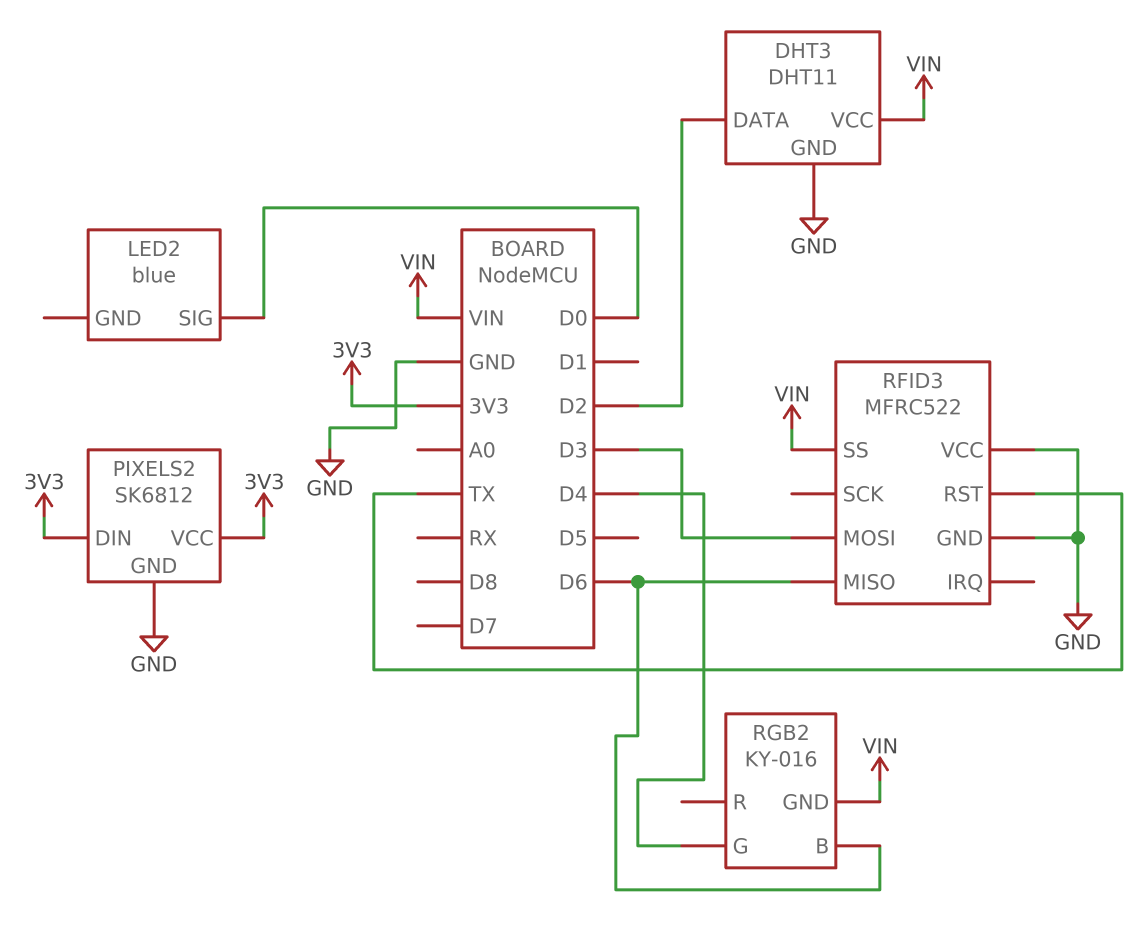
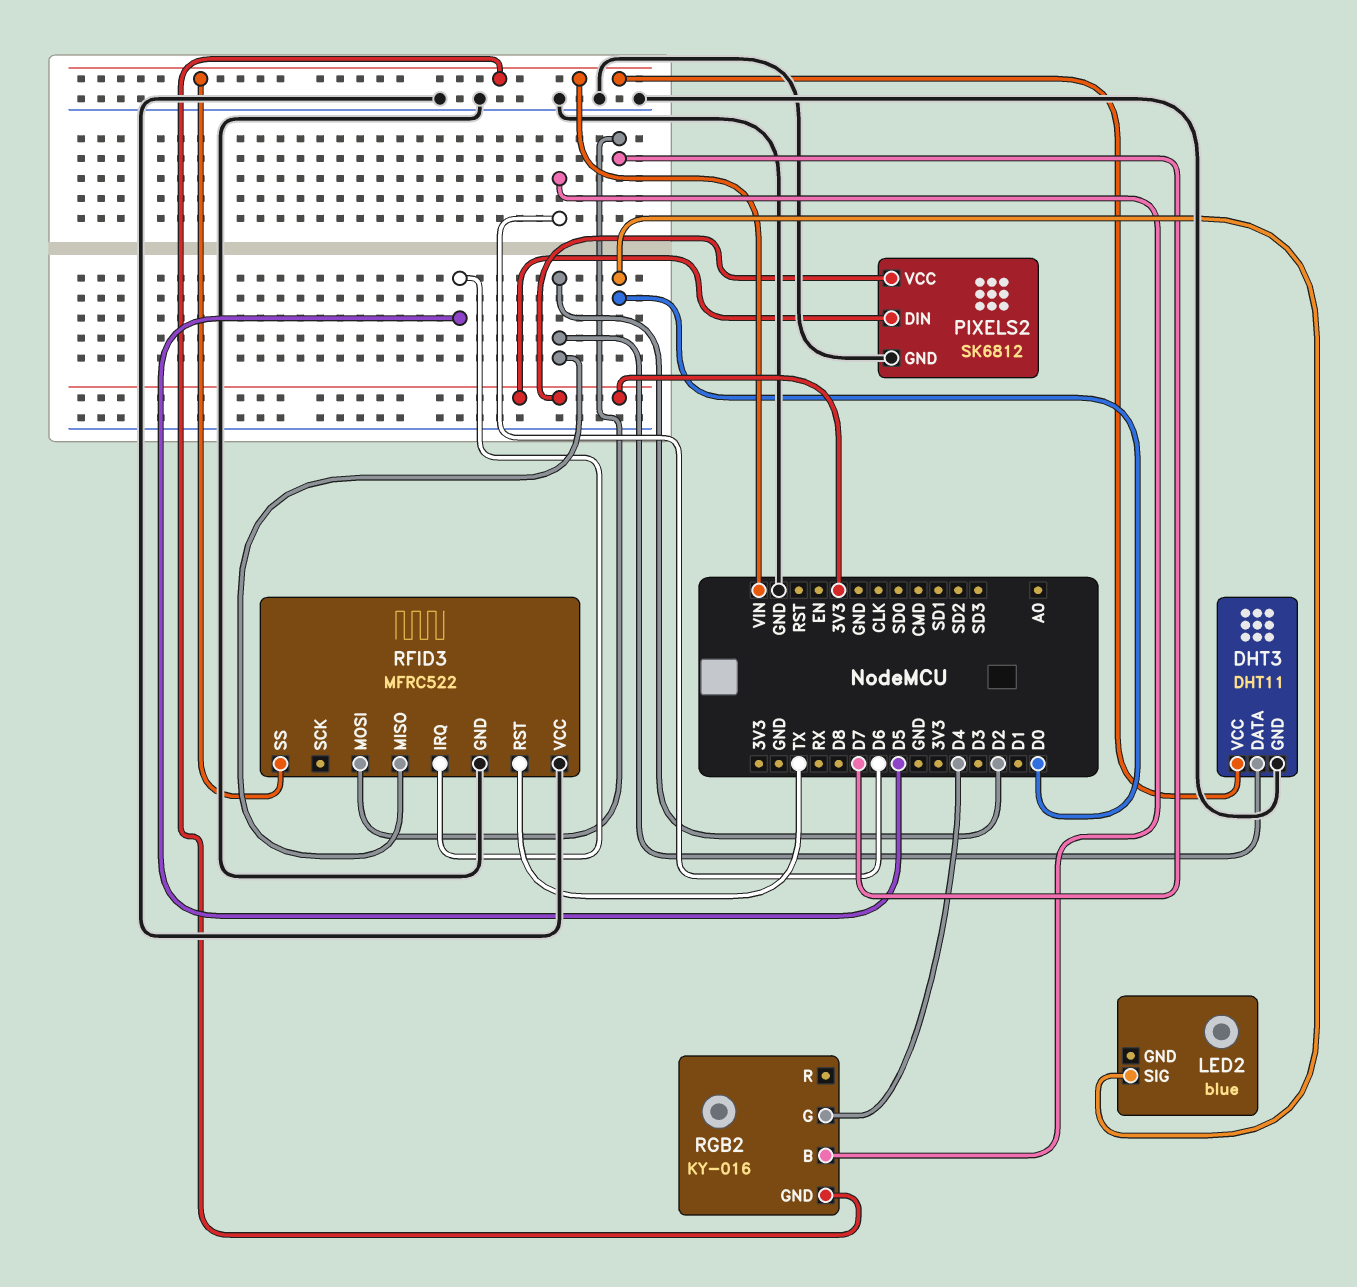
RFID3 pin IRQ: none -> D5
RFID3 pin MISO: D6 -> D2
RFID3 pin MOSI: D3 -> D7

